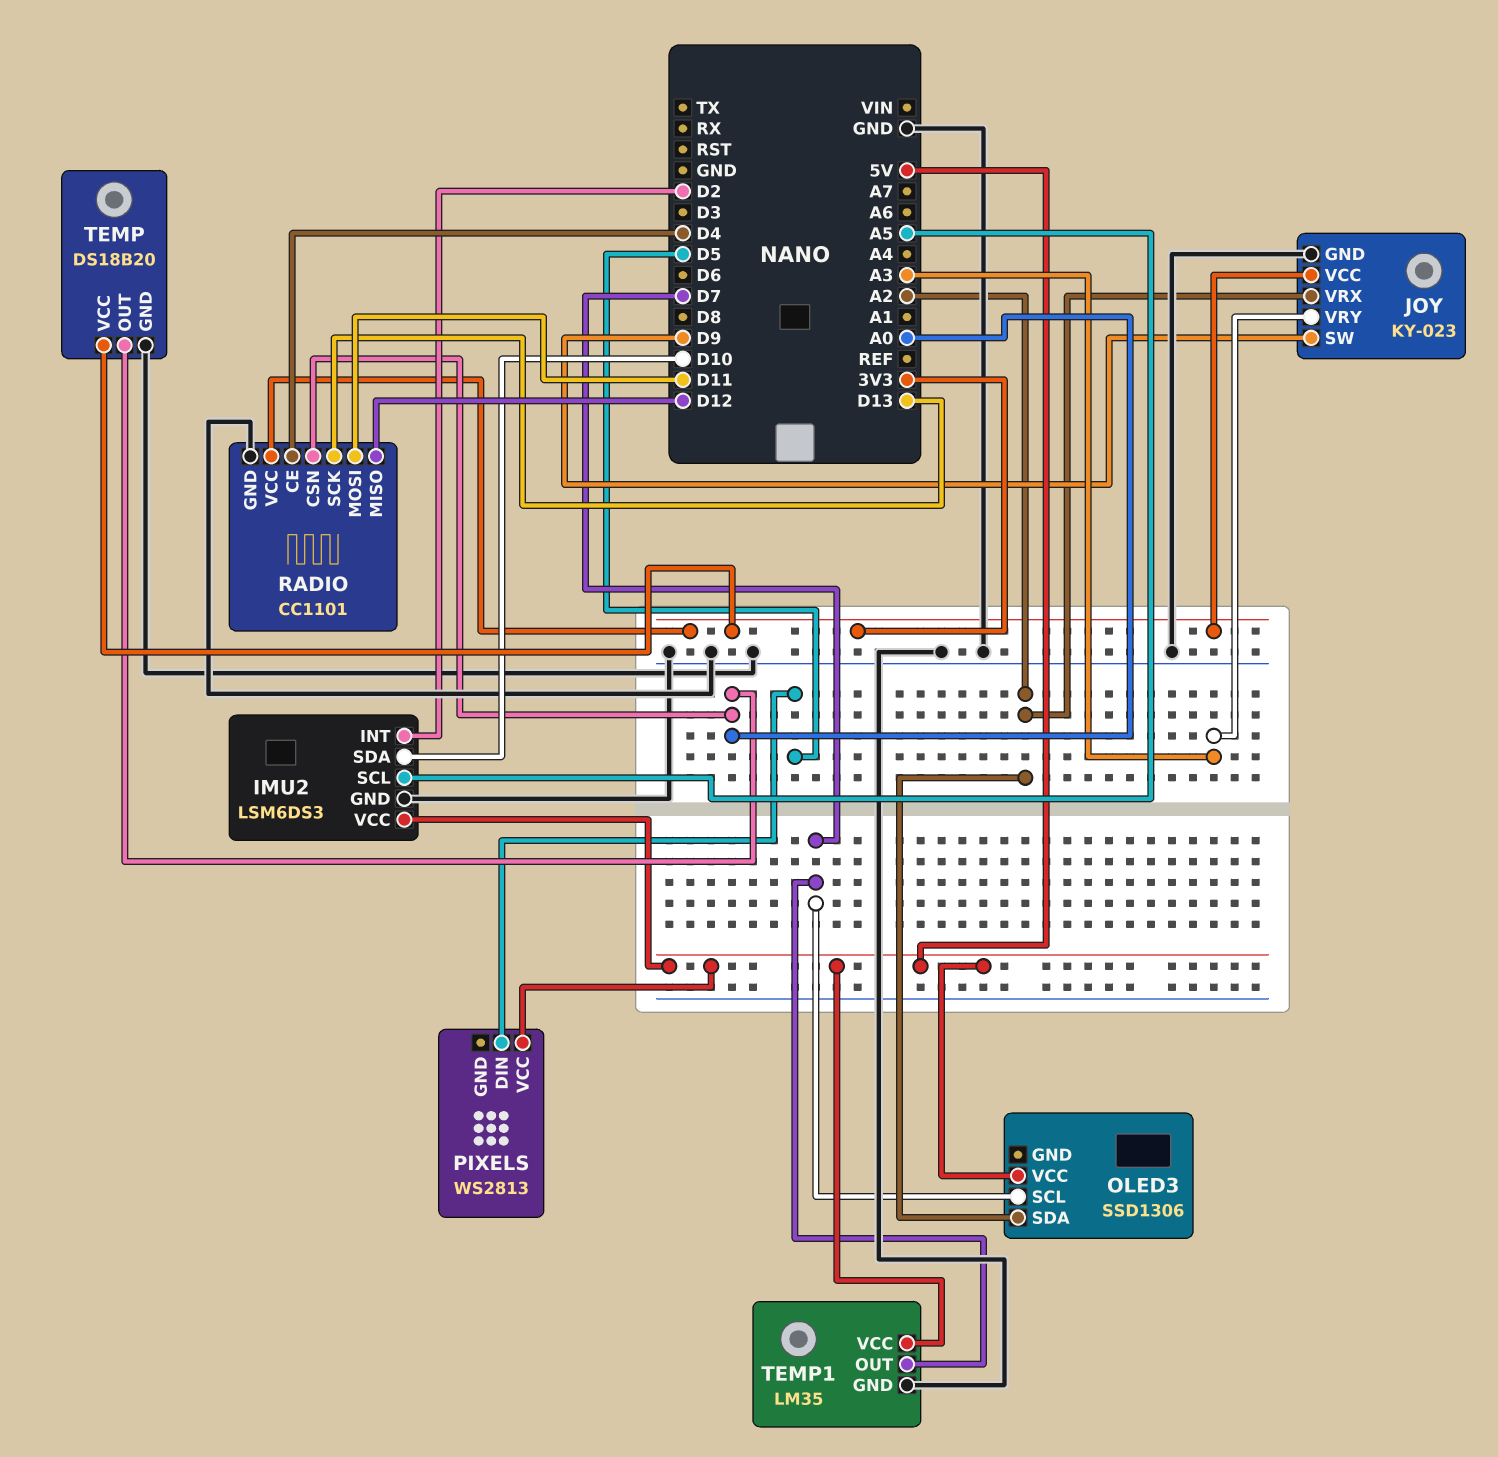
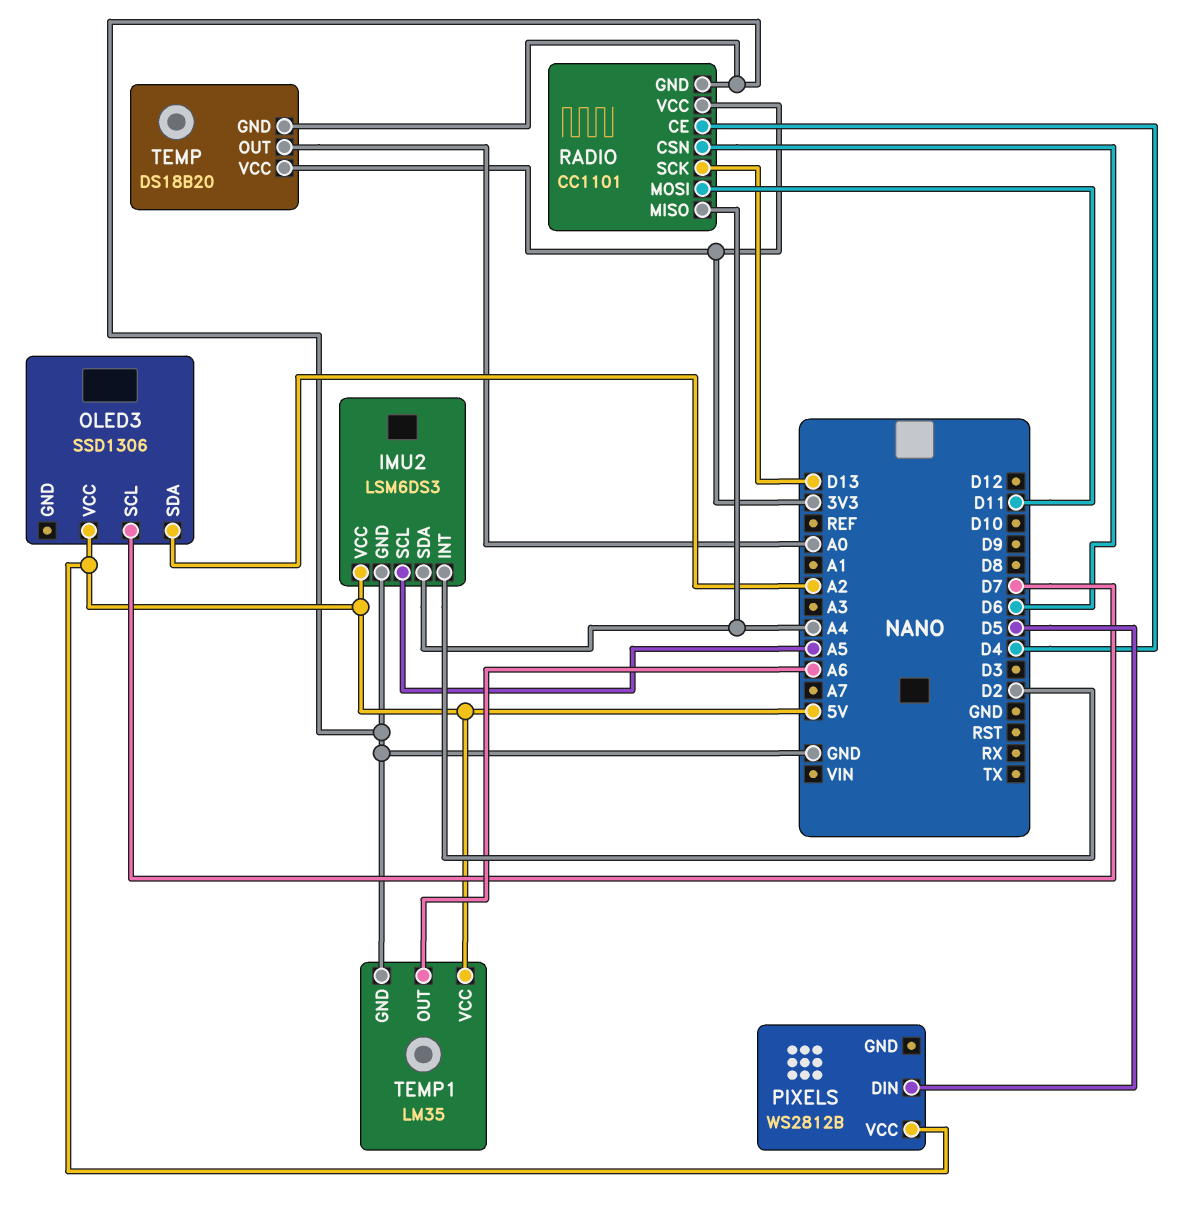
IMU2 pin SDA: D10 -> A4
JOY: KY-023 -> none
JOY pin GND: GND -> none
JOY pin SW: D9 -> none
JOY pin VCC: 3V3 -> none
JOY pin VRX: A2 -> none
JOY pin VRY: A3 -> none
PIXELS: WS2813 -> WS2812B
RADIO pin CSN: A0 -> D6
RADIO pin MISO: D12 -> A4
TEMP1 pin OUT: D7 -> A6

